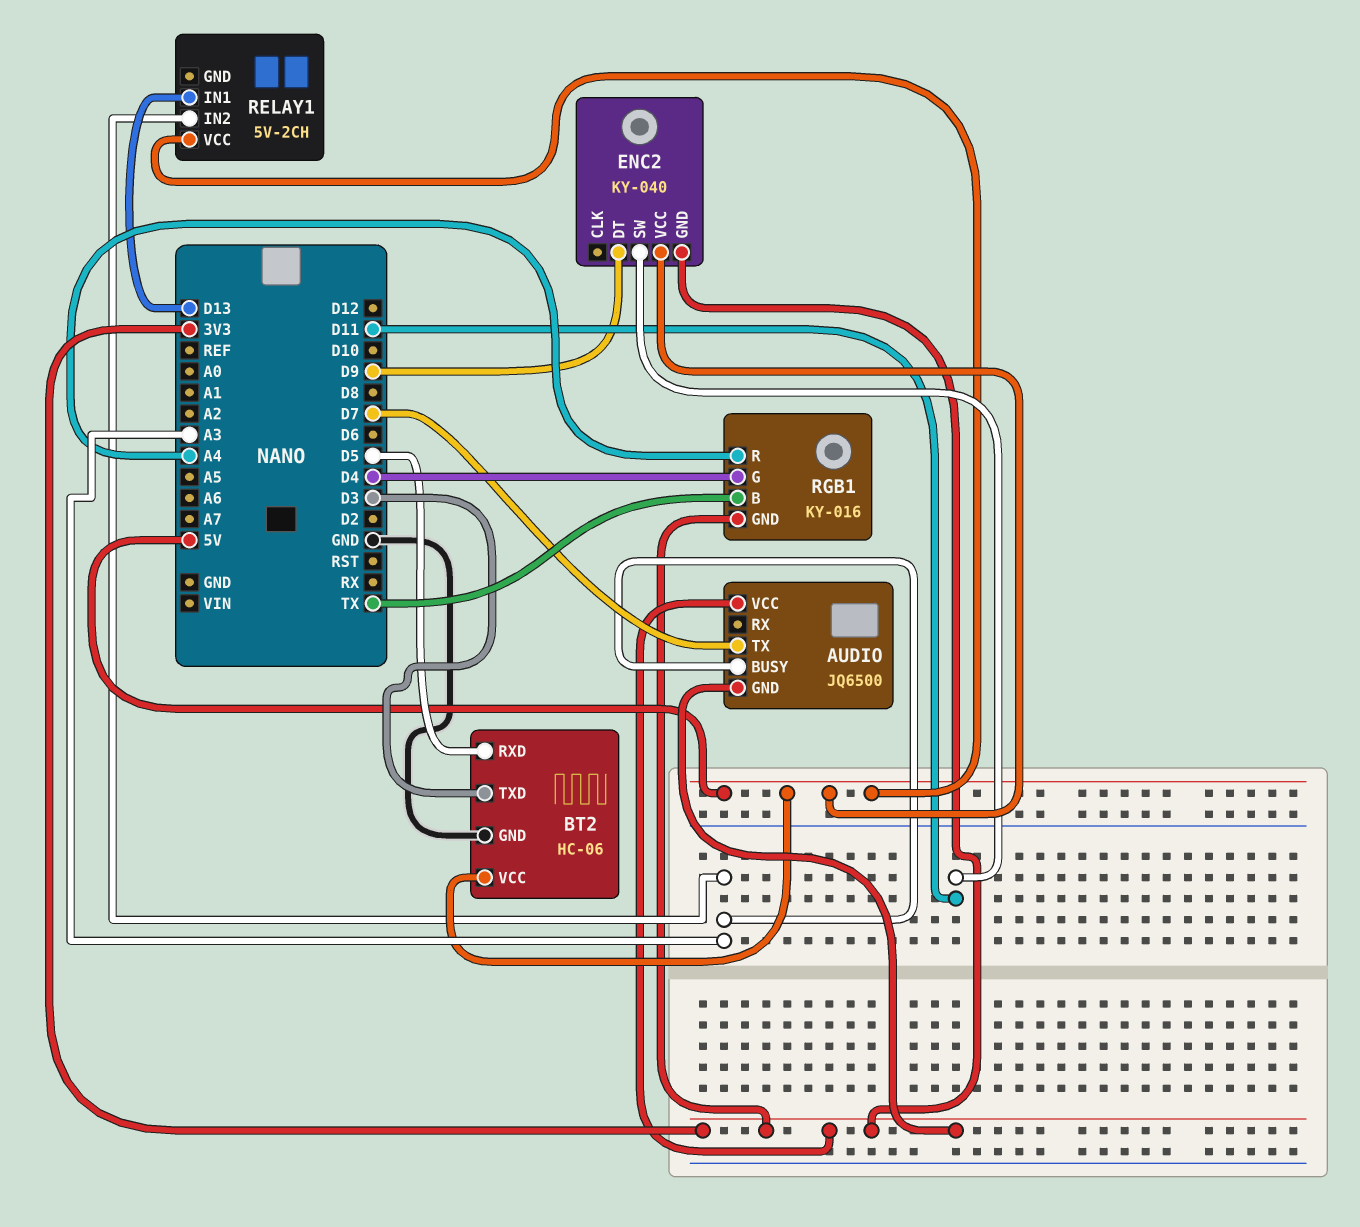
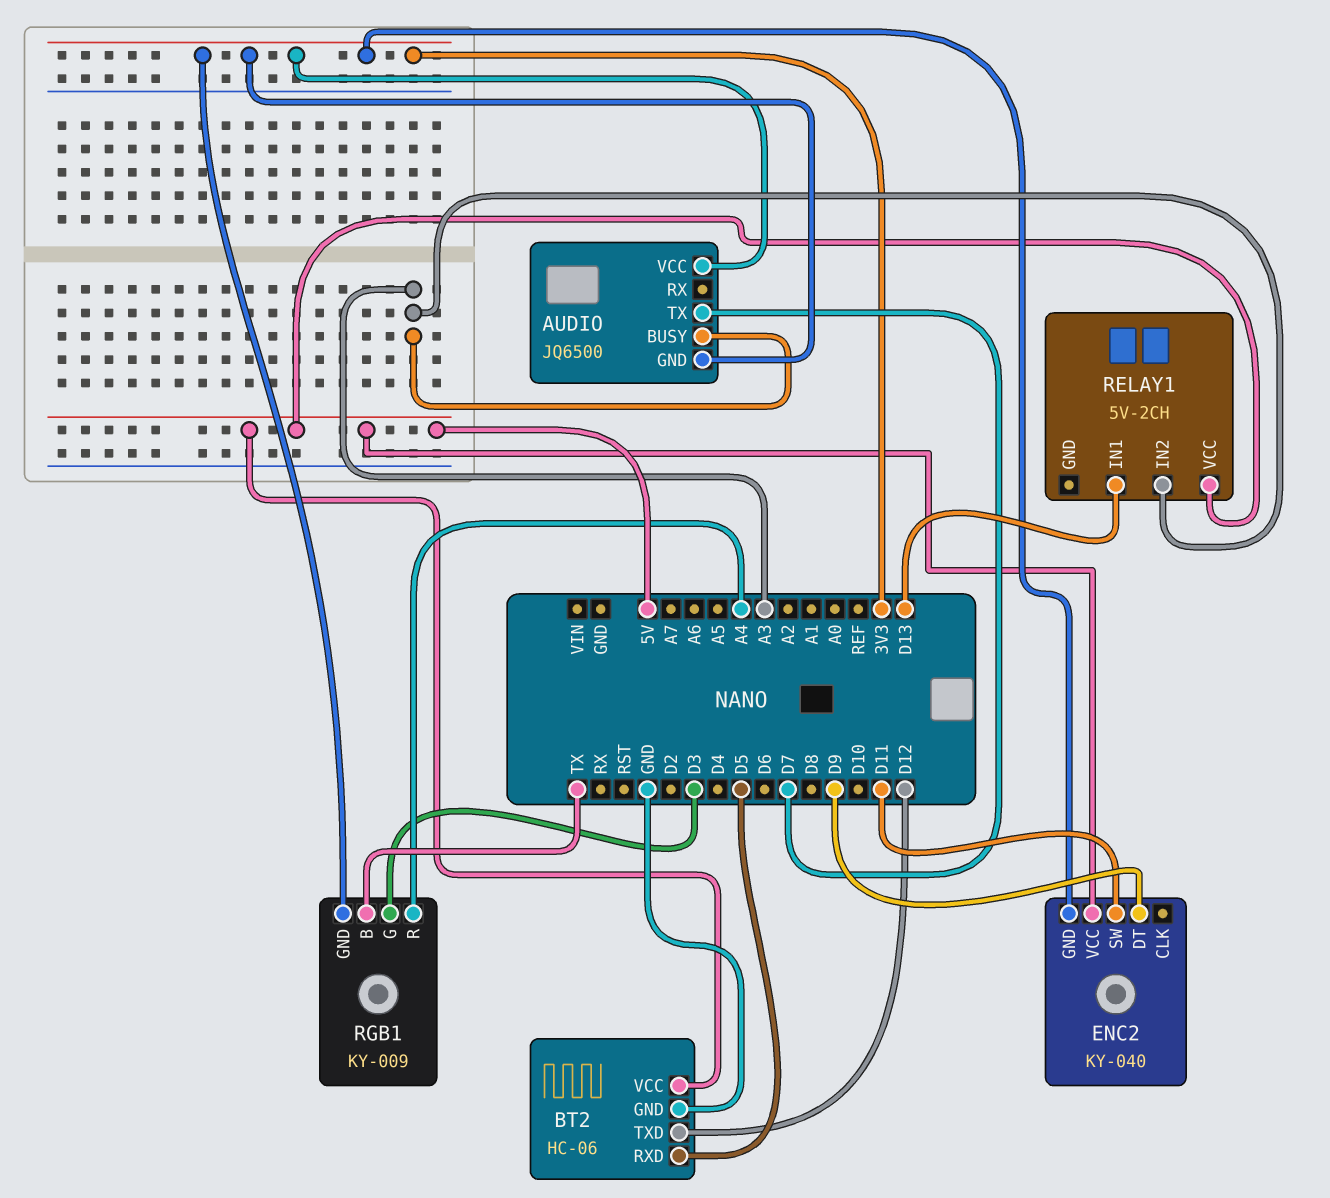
BT2 pin TXD: D3 -> D12
RGB1: KY-016 -> KY-009
RGB1 pin G: D4 -> D3

